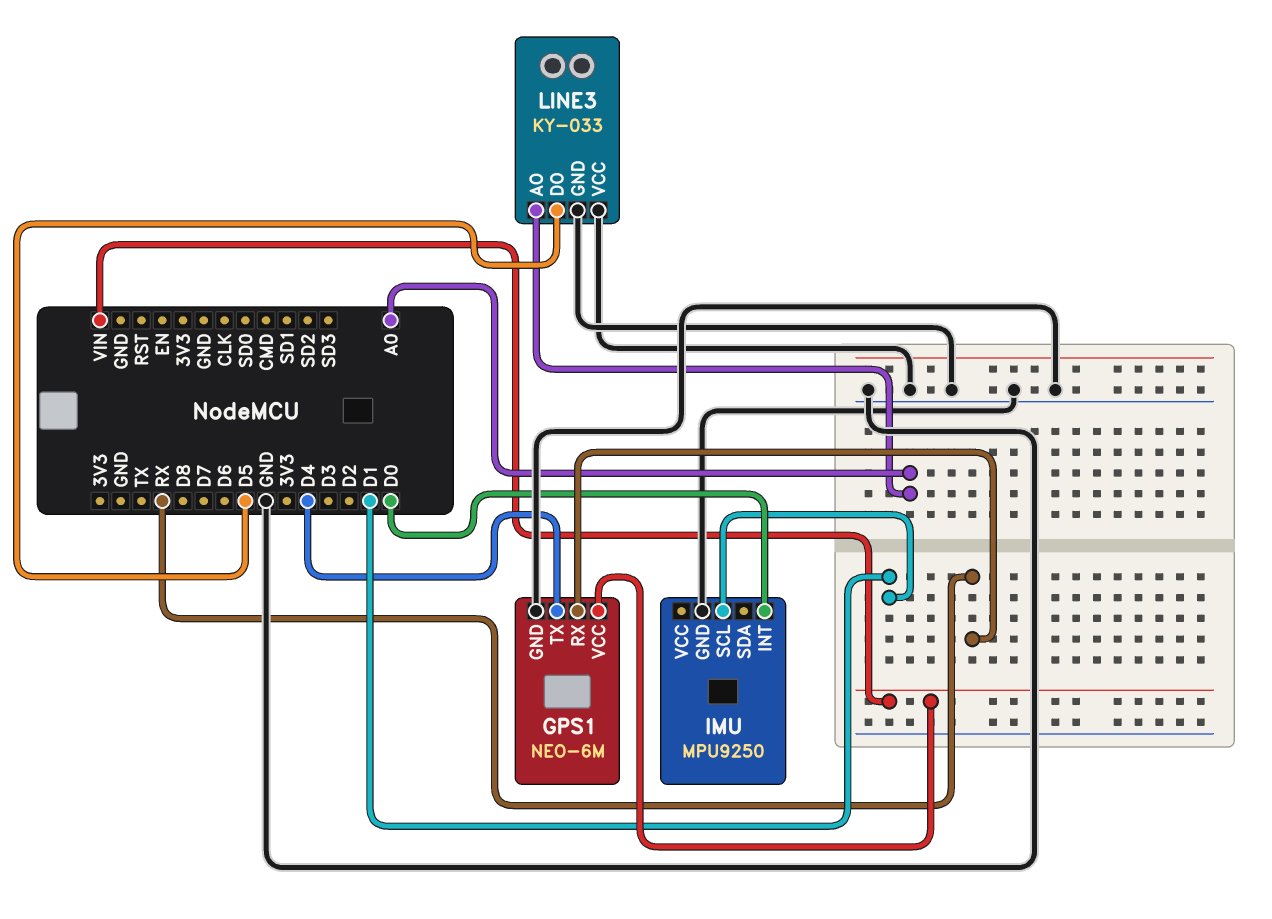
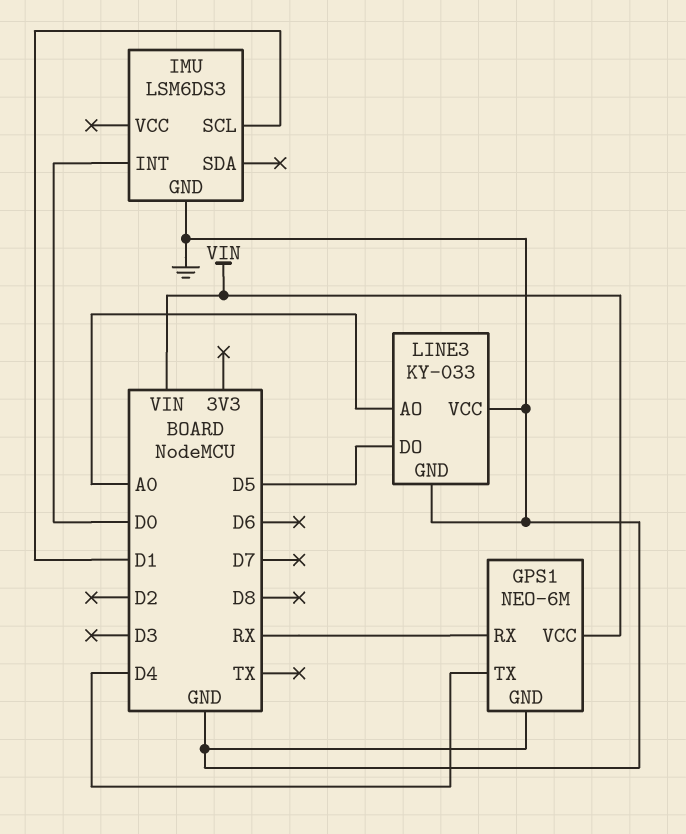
IMU: MPU9250 -> LSM6DS3

